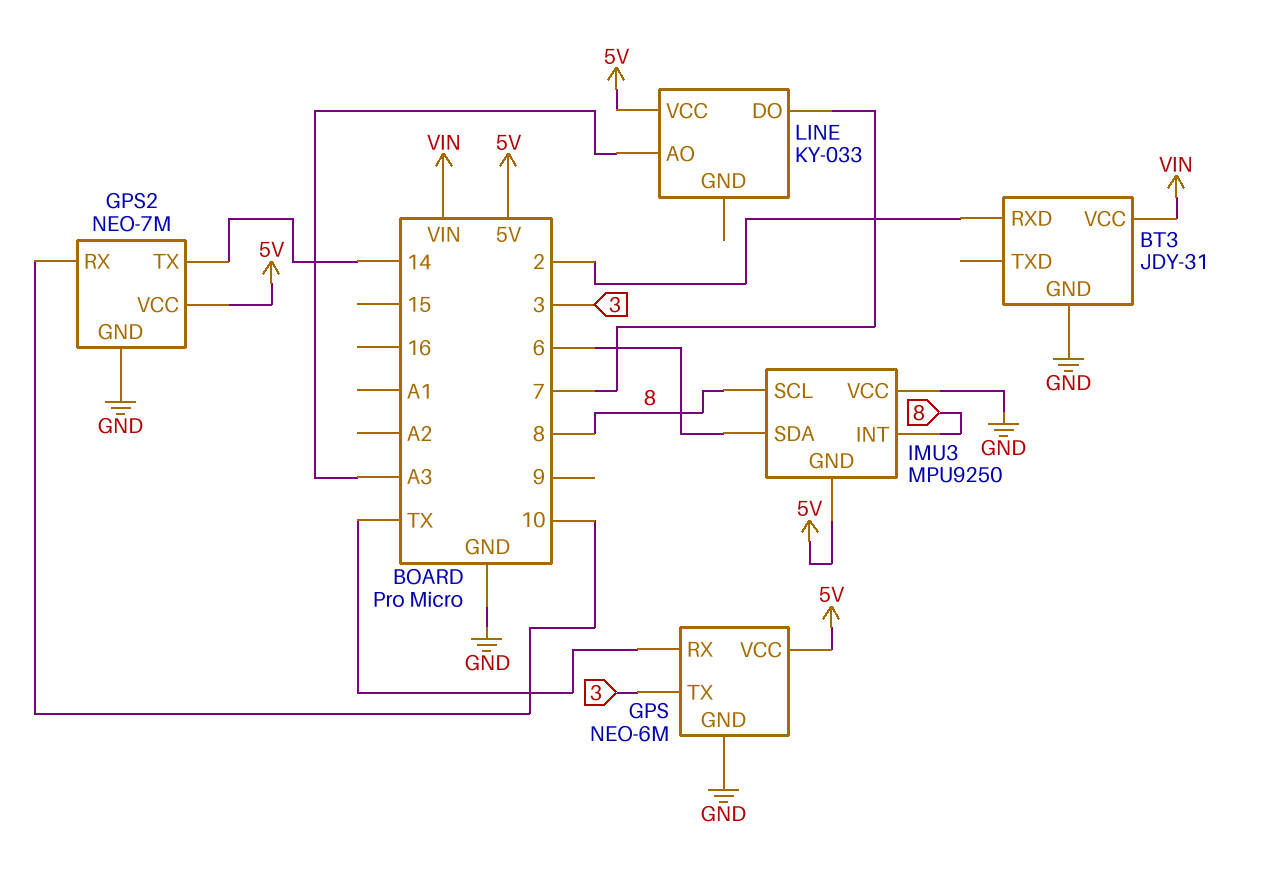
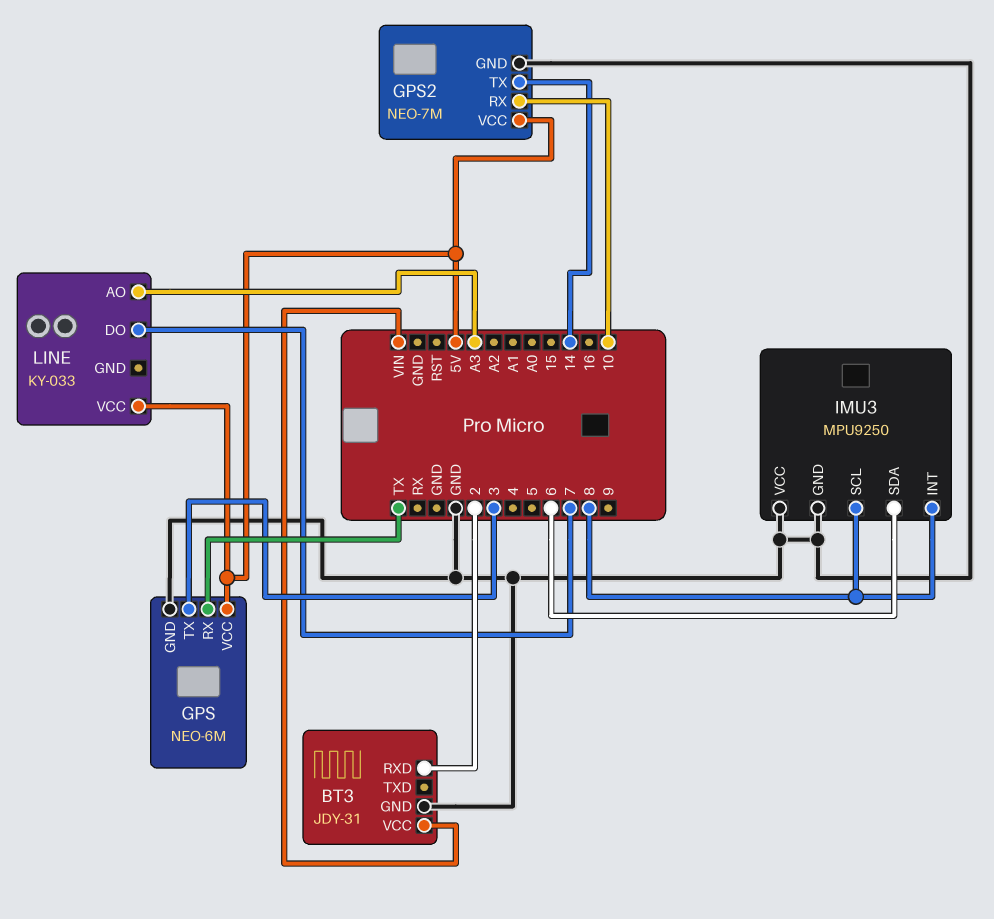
IMU3 pin GND: 5V -> GND

